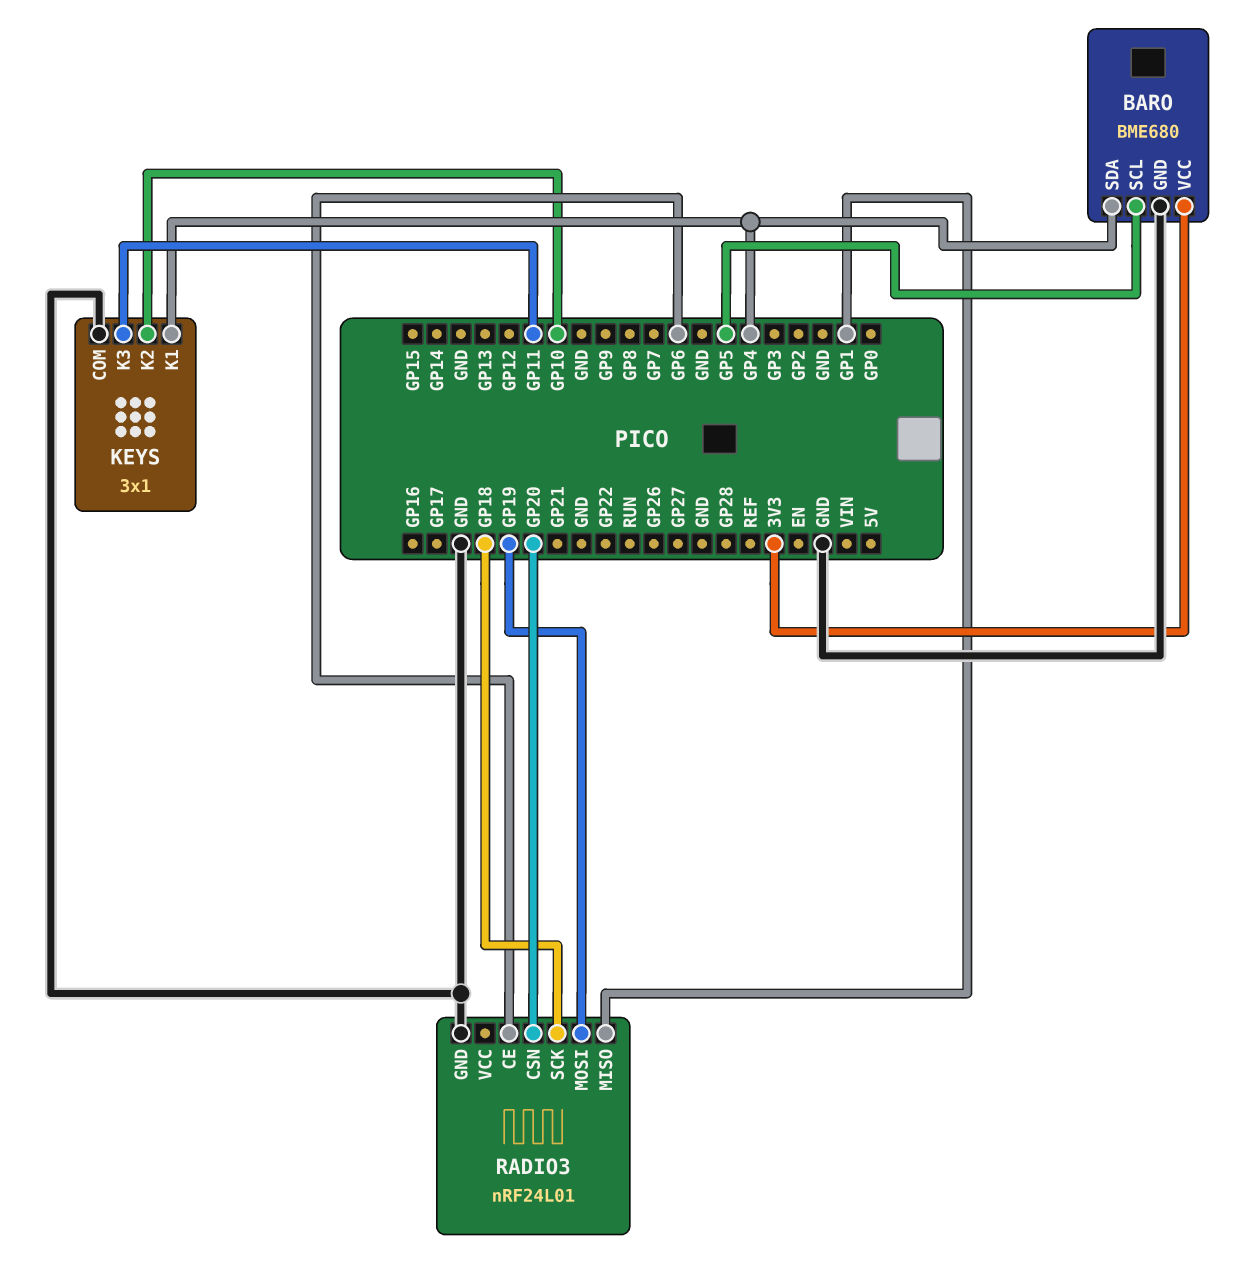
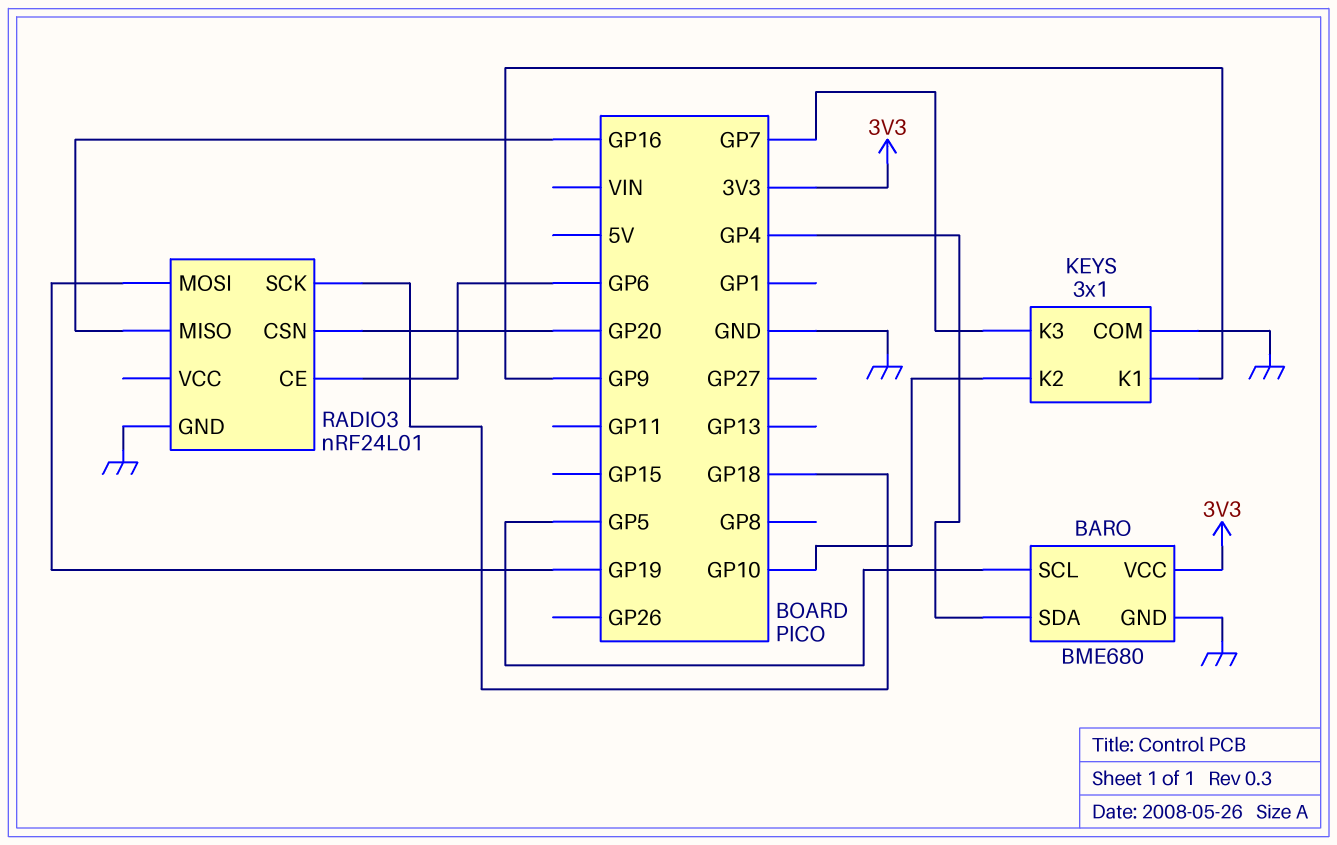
KEYS pin K1: GP4 -> GP9
KEYS pin K3: GP11 -> GP7
RADIO3 pin MISO: GP1 -> GP16

